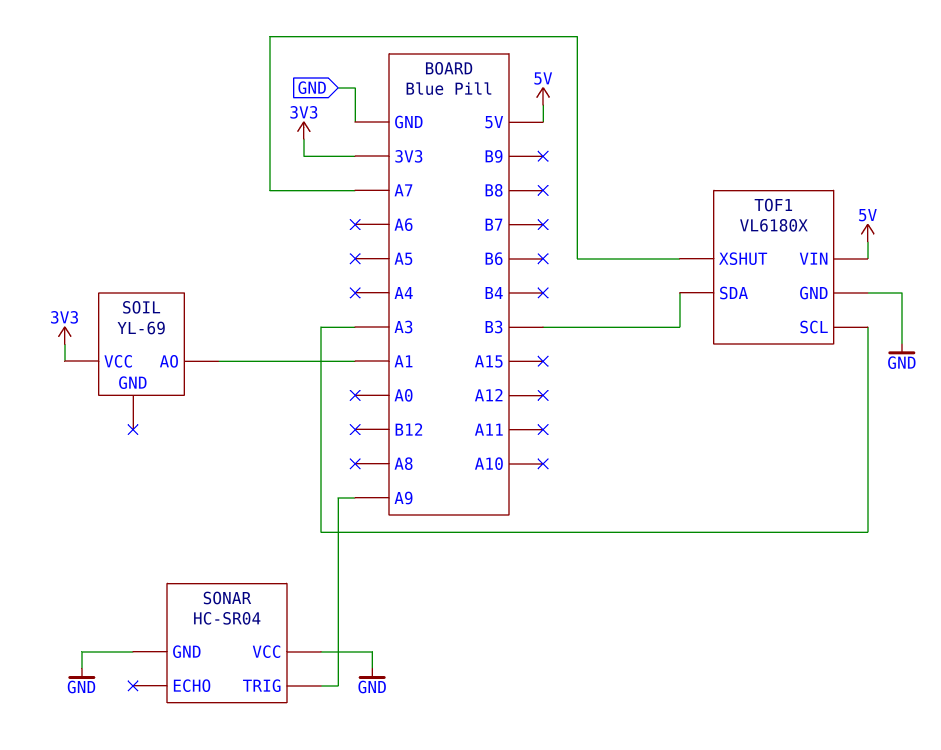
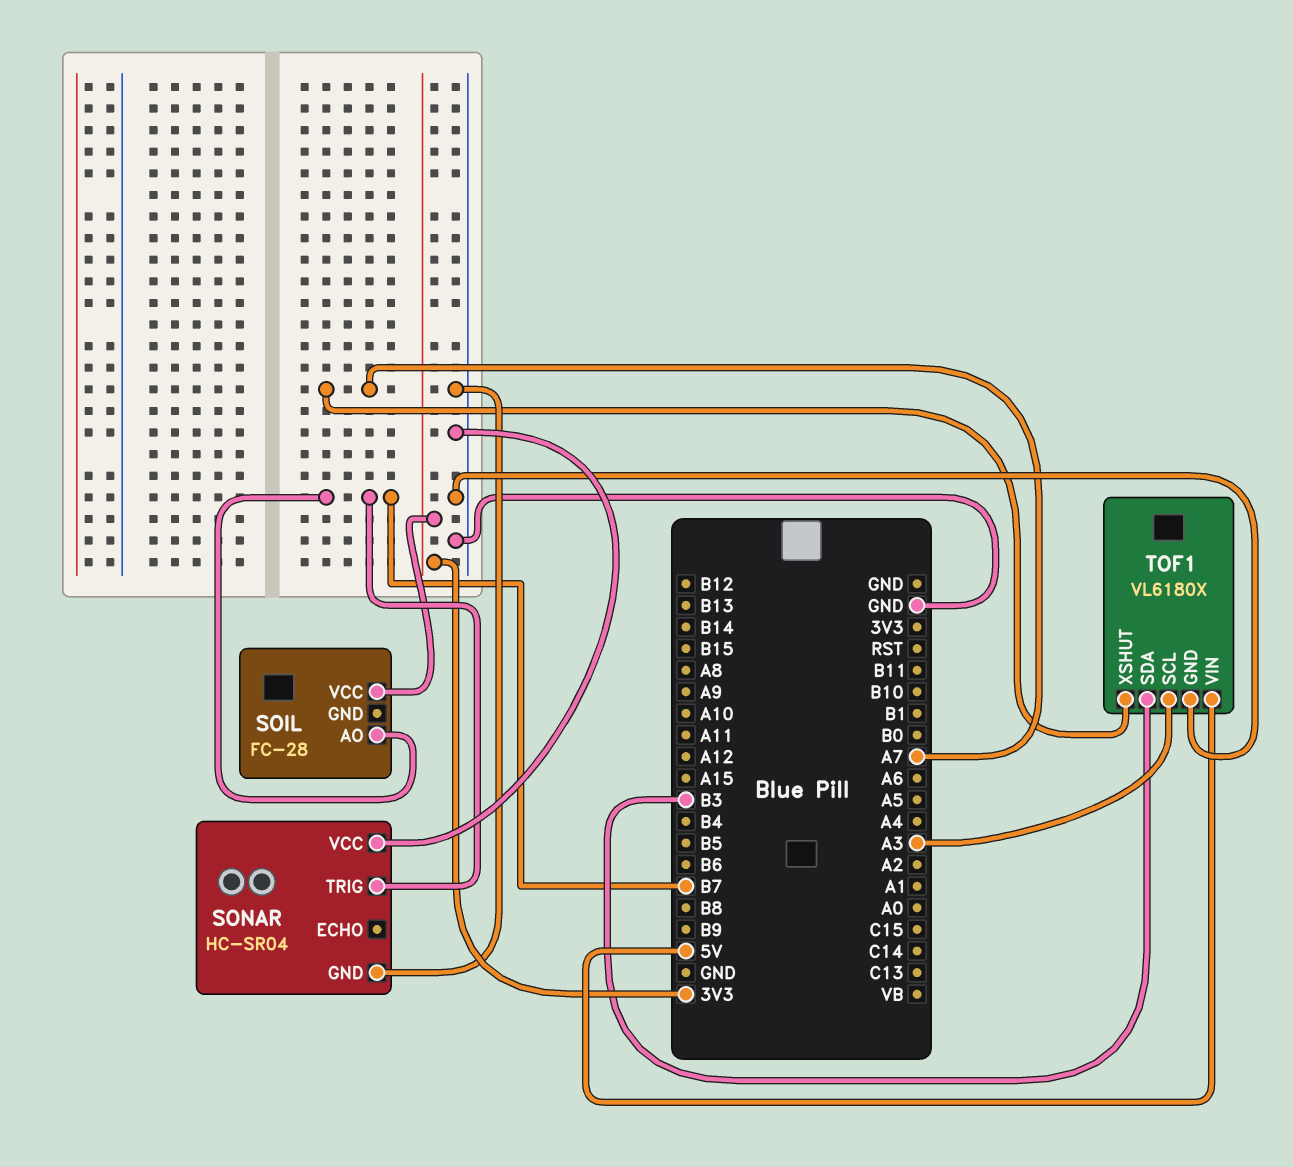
SOIL: YL-69 -> FC-28
SOIL pin AO: A1 -> B7
SONAR pin TRIG: A9 -> B7

